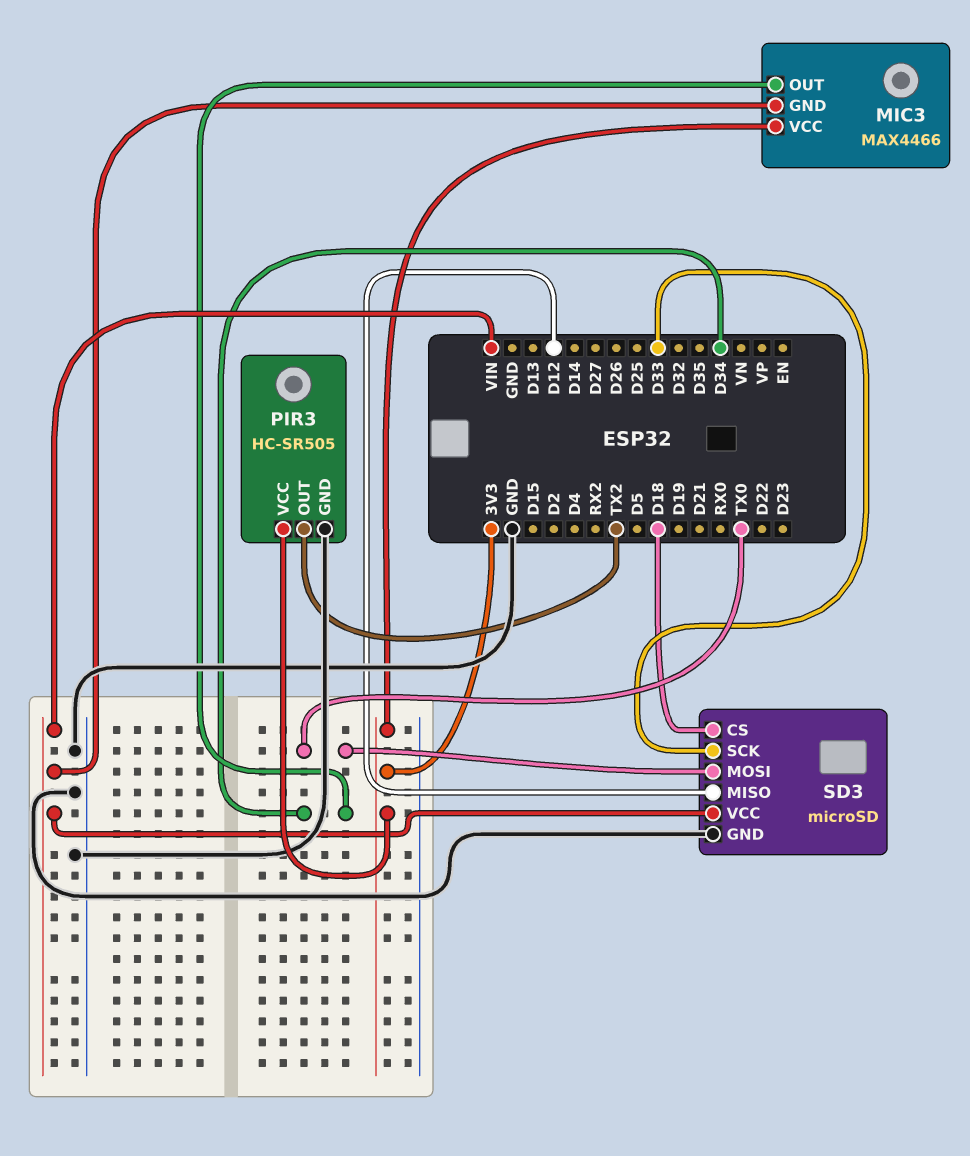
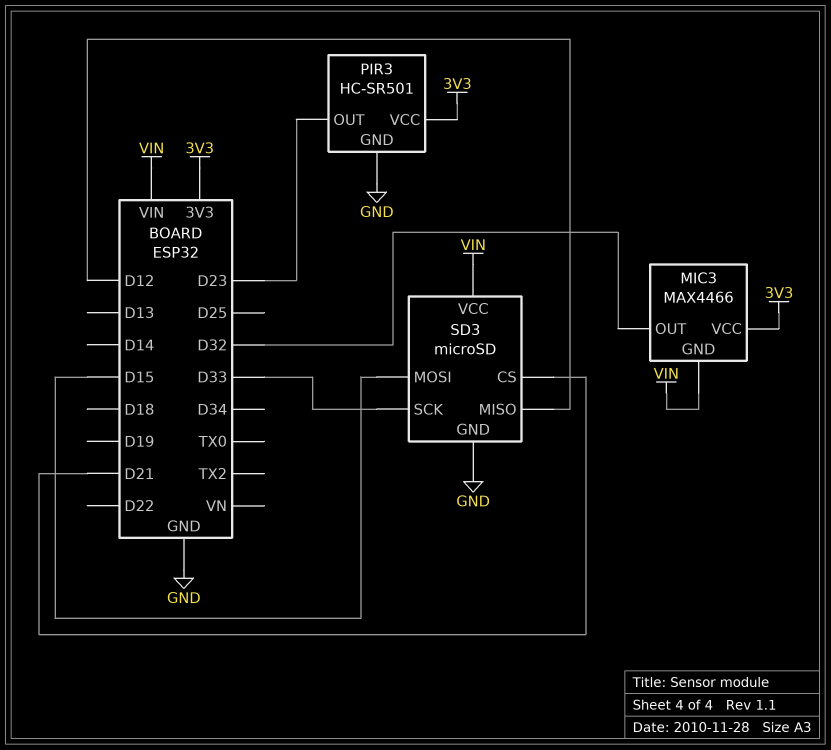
MIC3 pin OUT: D34 -> D32
PIR3: HC-SR505 -> HC-SR501
PIR3 pin OUT: TX2 -> D23
SD3 pin CS: D18 -> D21
SD3 pin MOSI: TX0 -> D15

